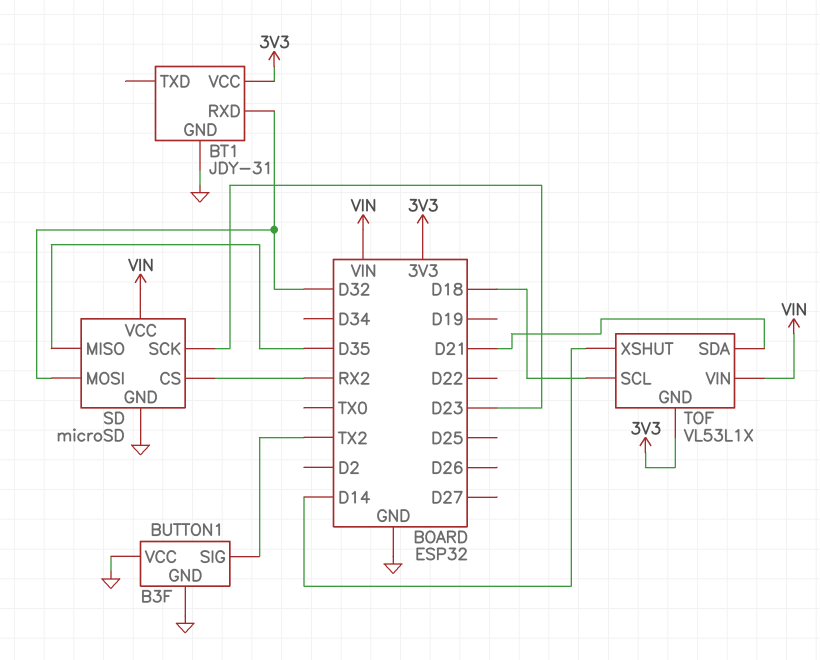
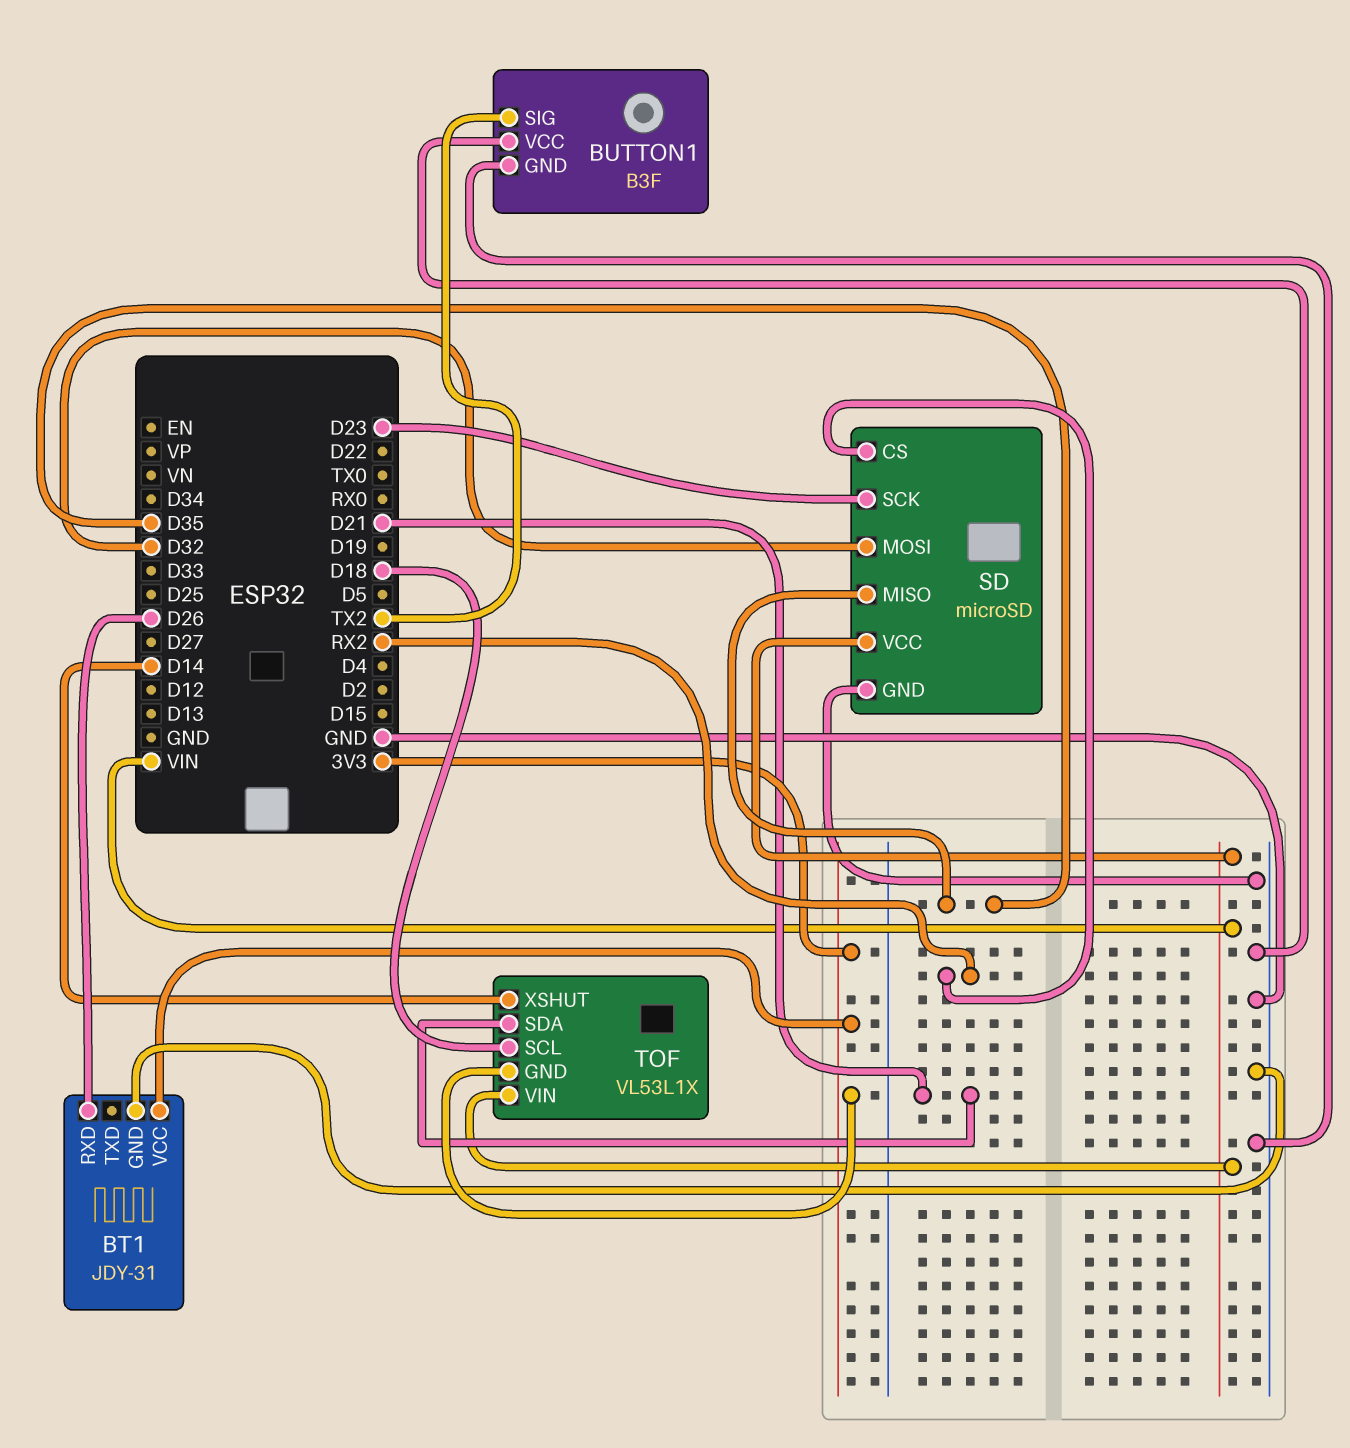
BT1 pin RXD: D32 -> D26

